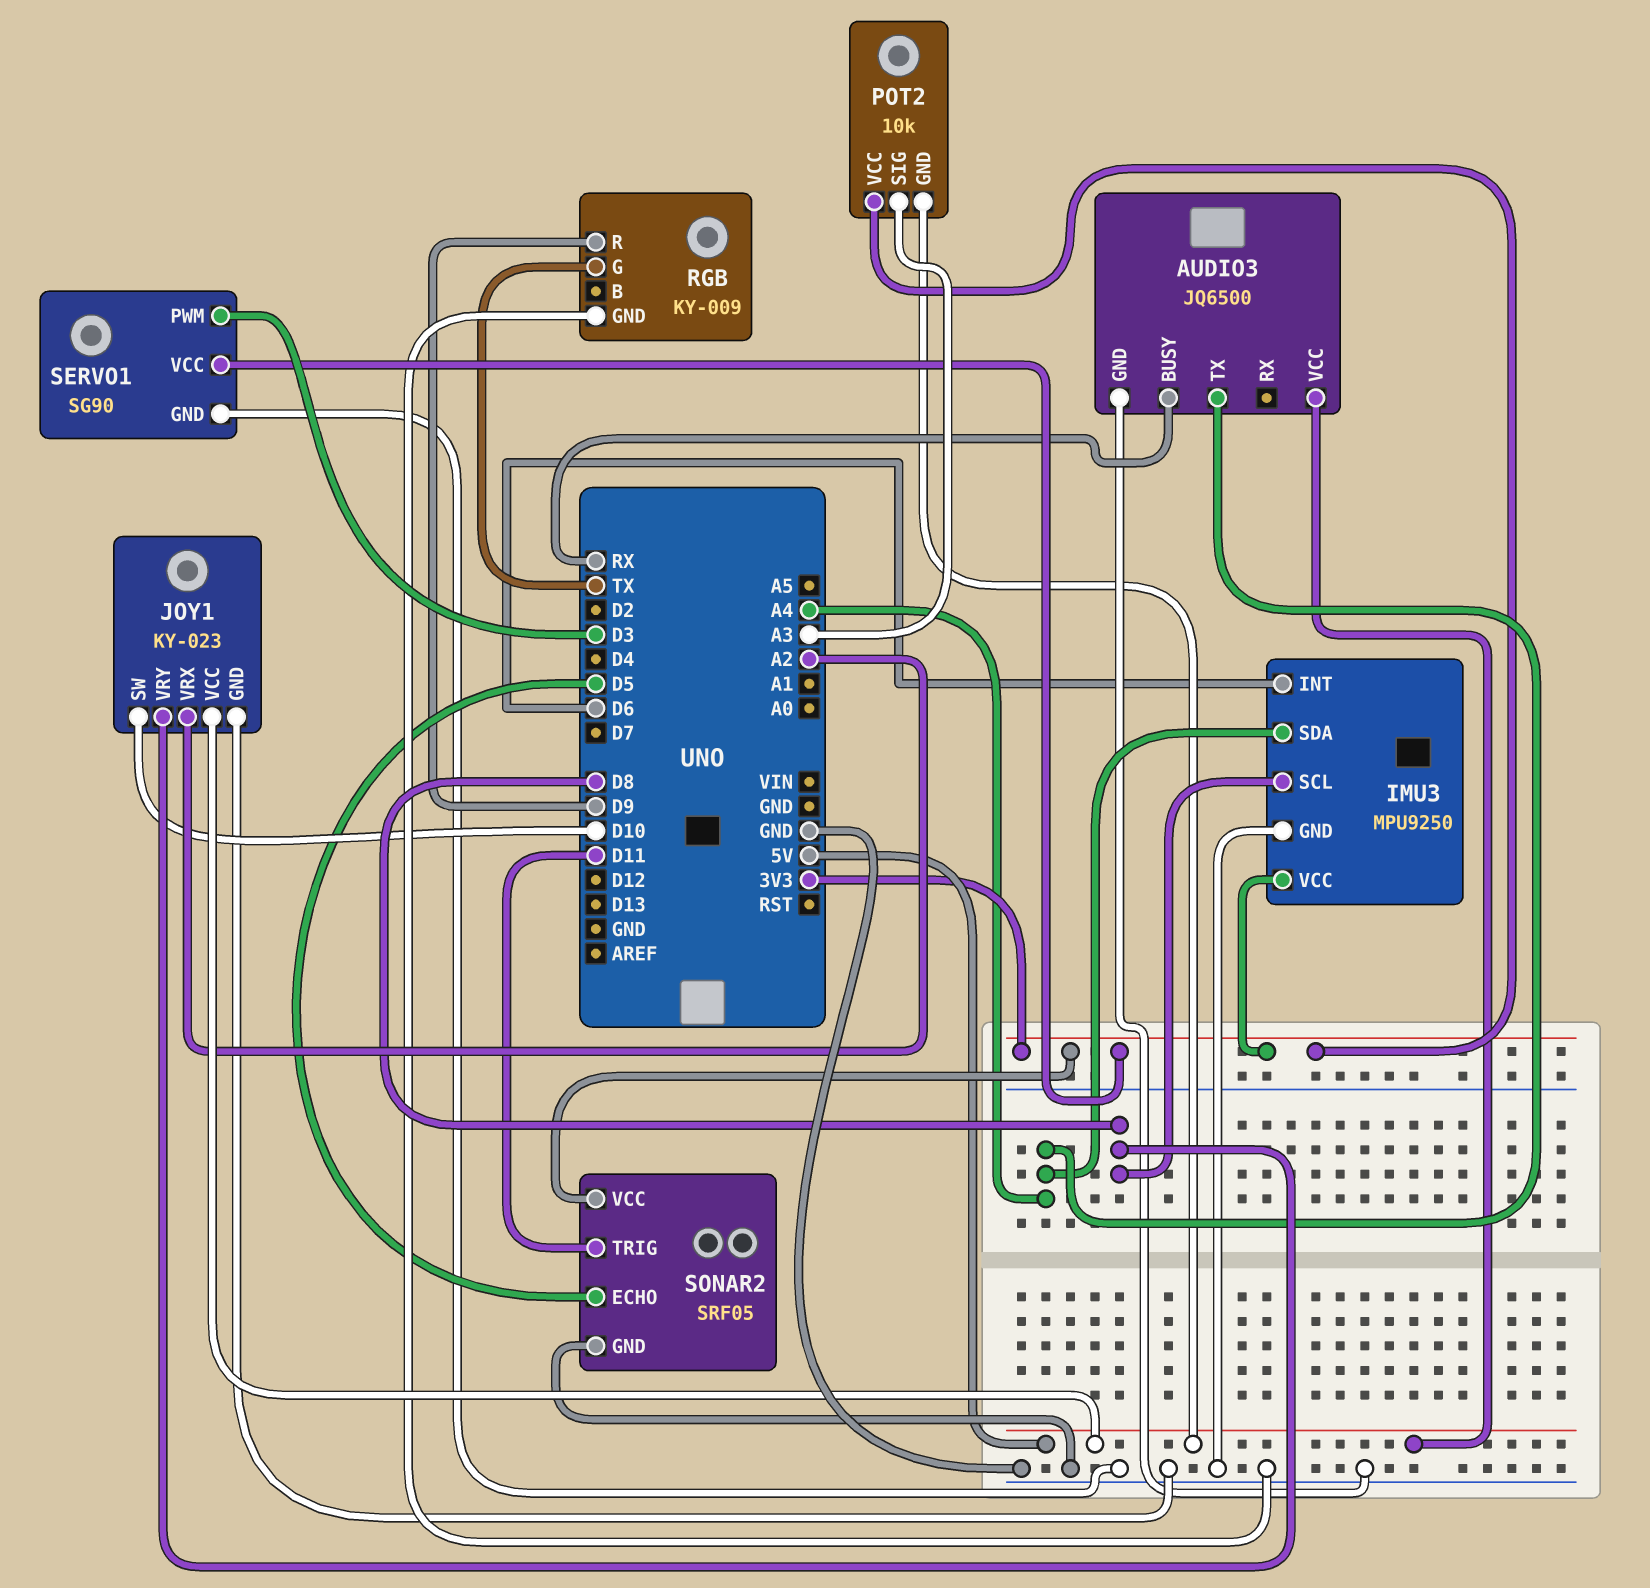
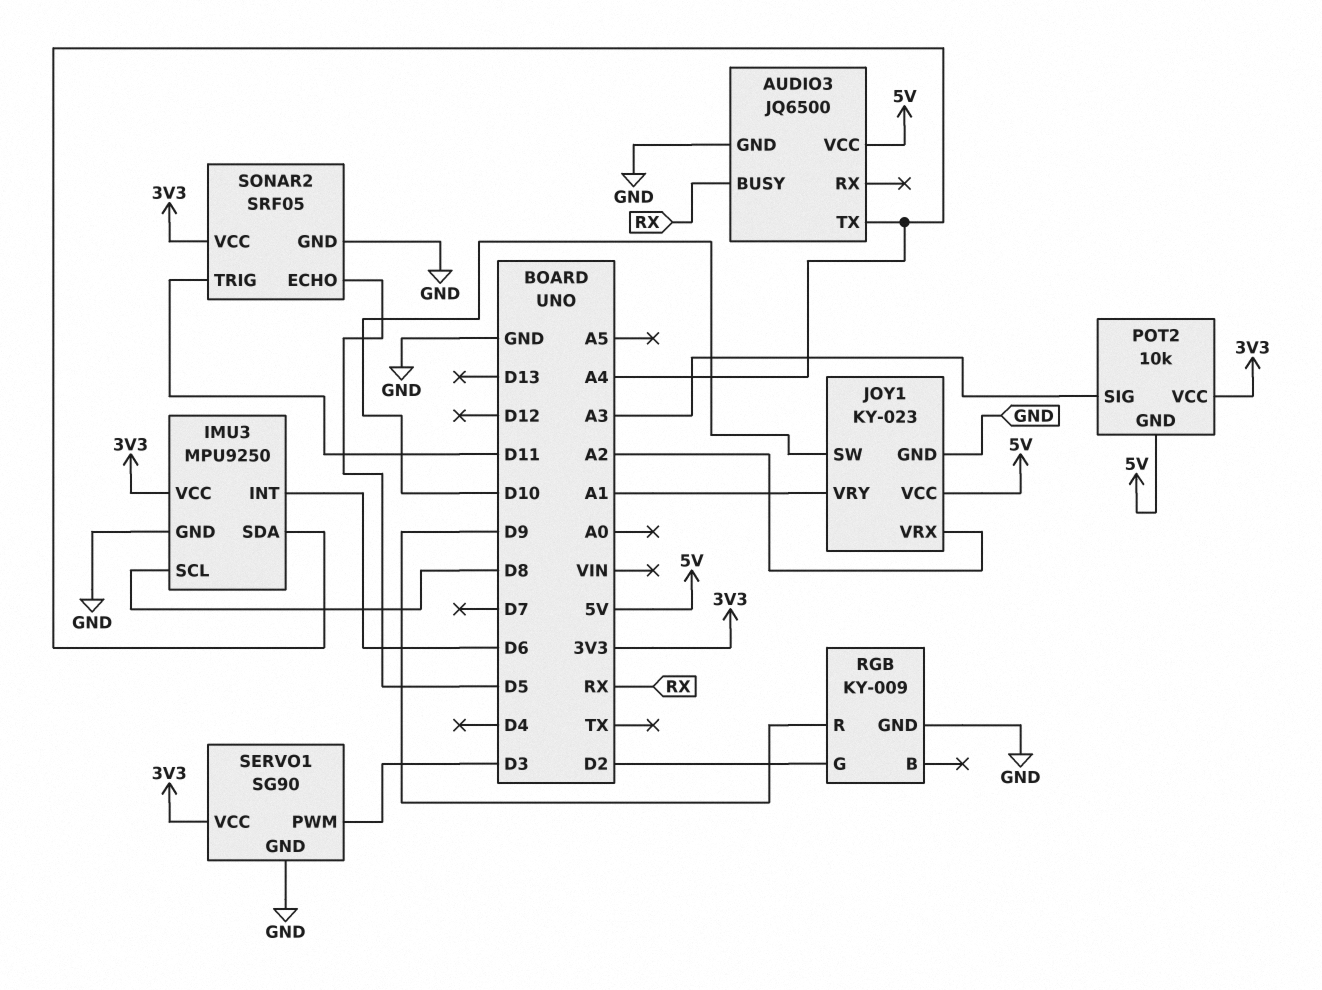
JOY1 pin VRY: D8 -> A1
RGB pin G: TX -> D2

